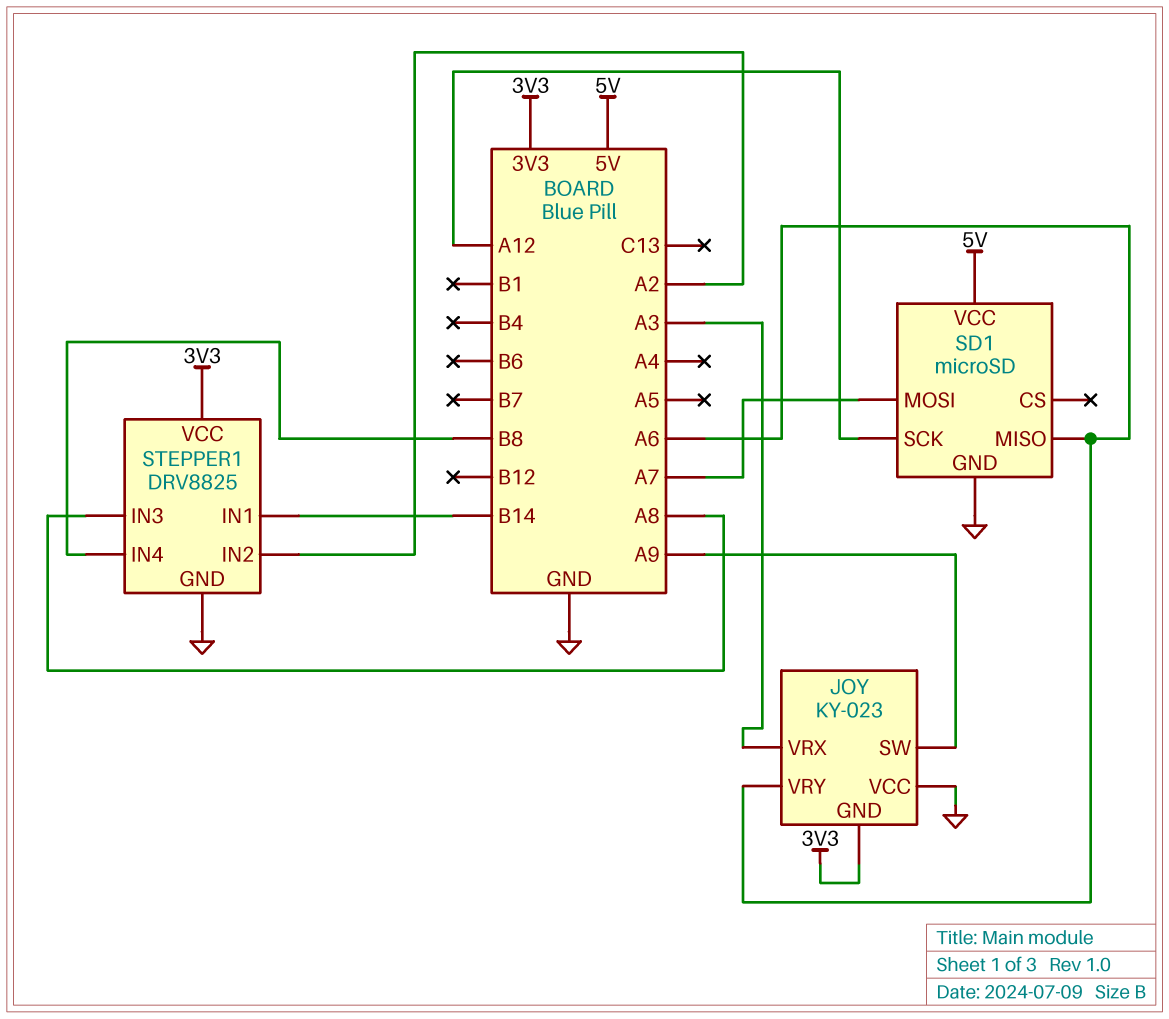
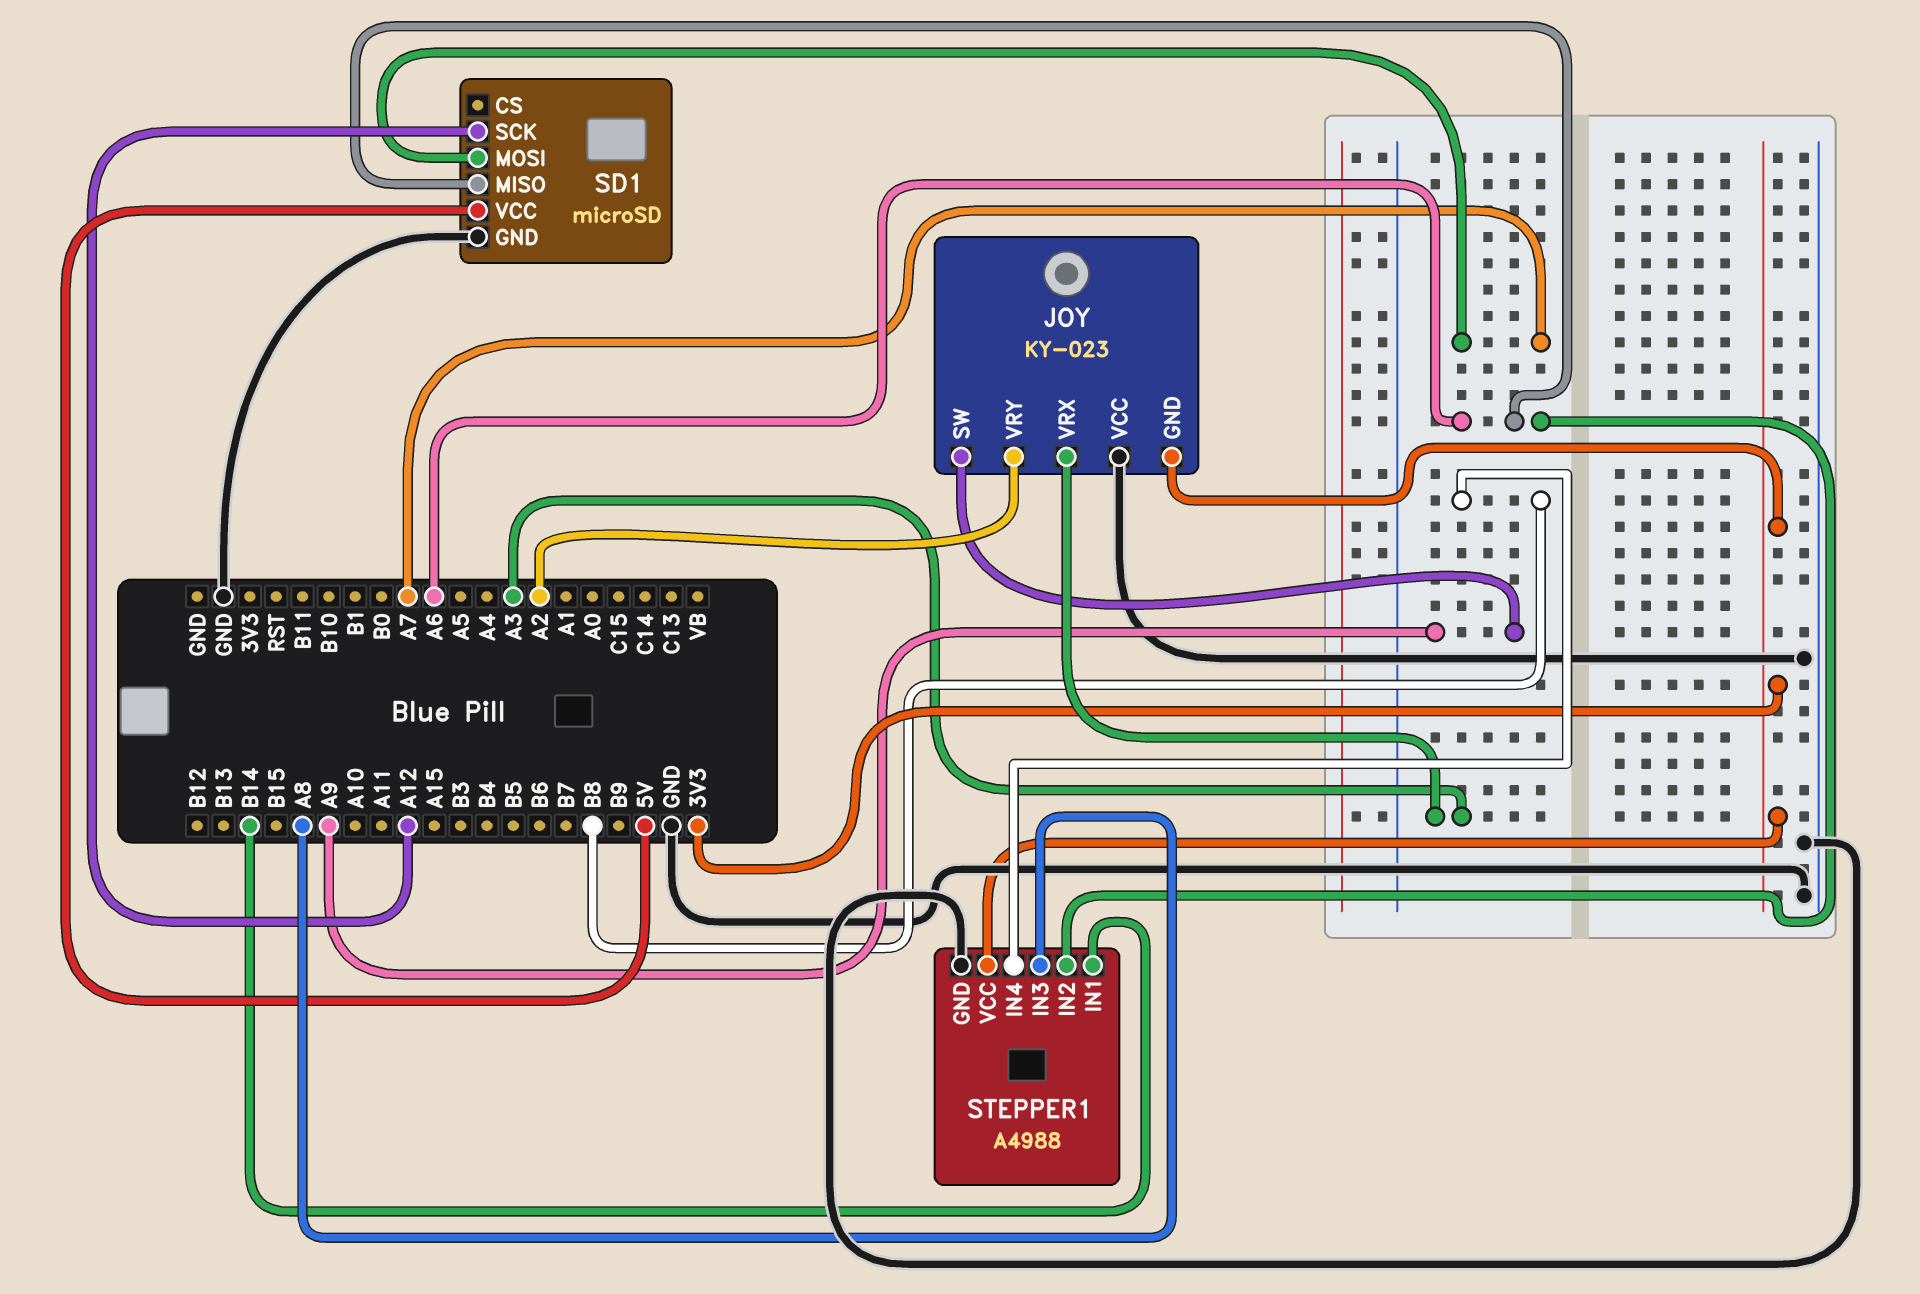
JOY pin VRY: A6 -> A2
STEPPER1: DRV8825 -> A4988
STEPPER1 pin IN2: A2 -> A6

